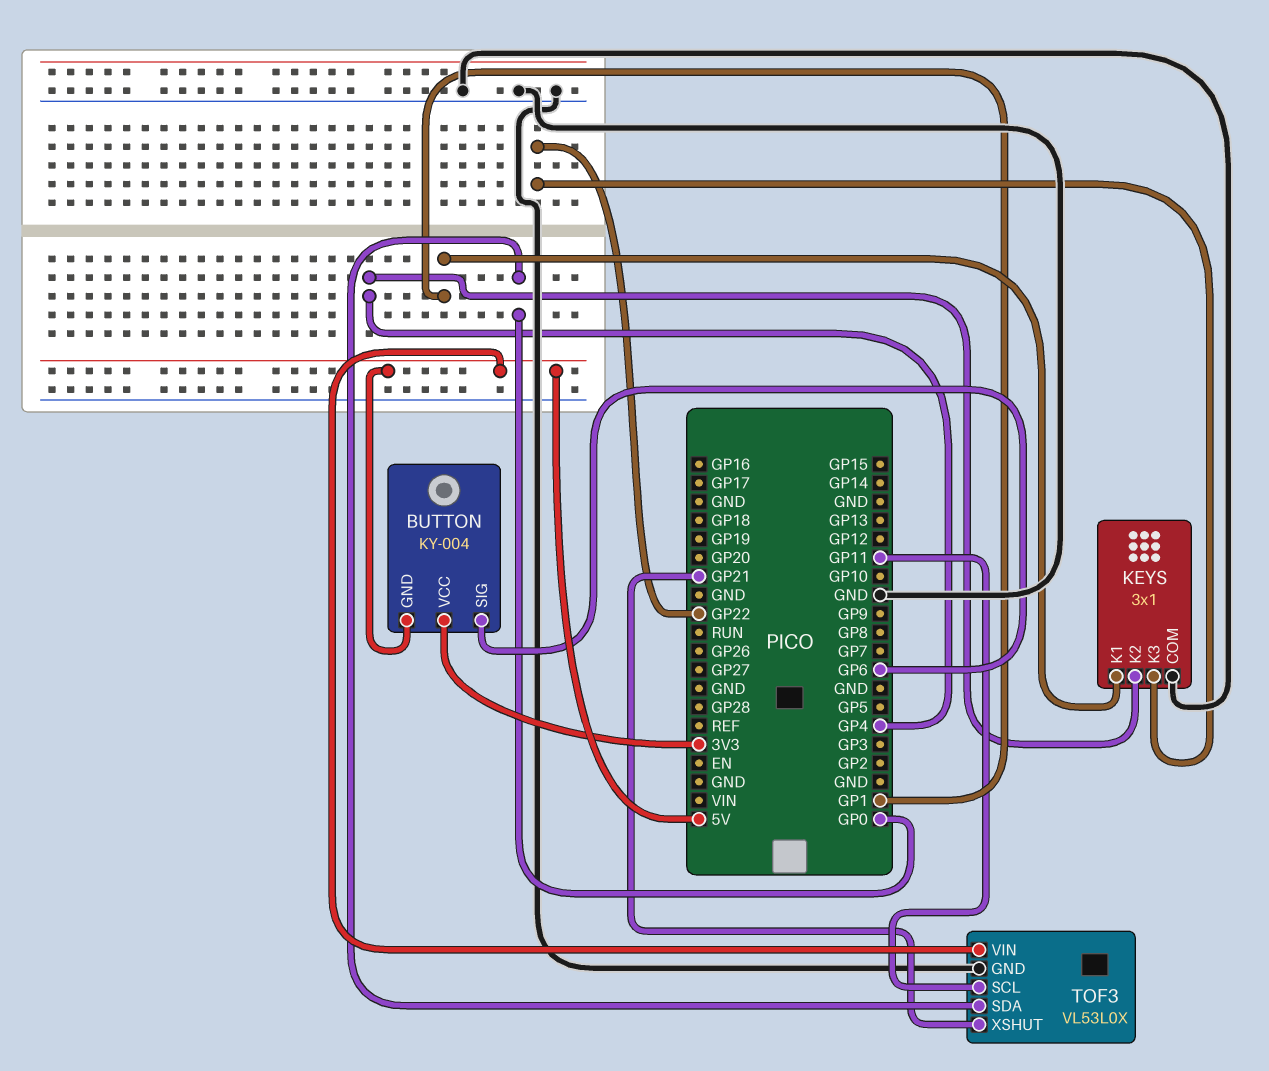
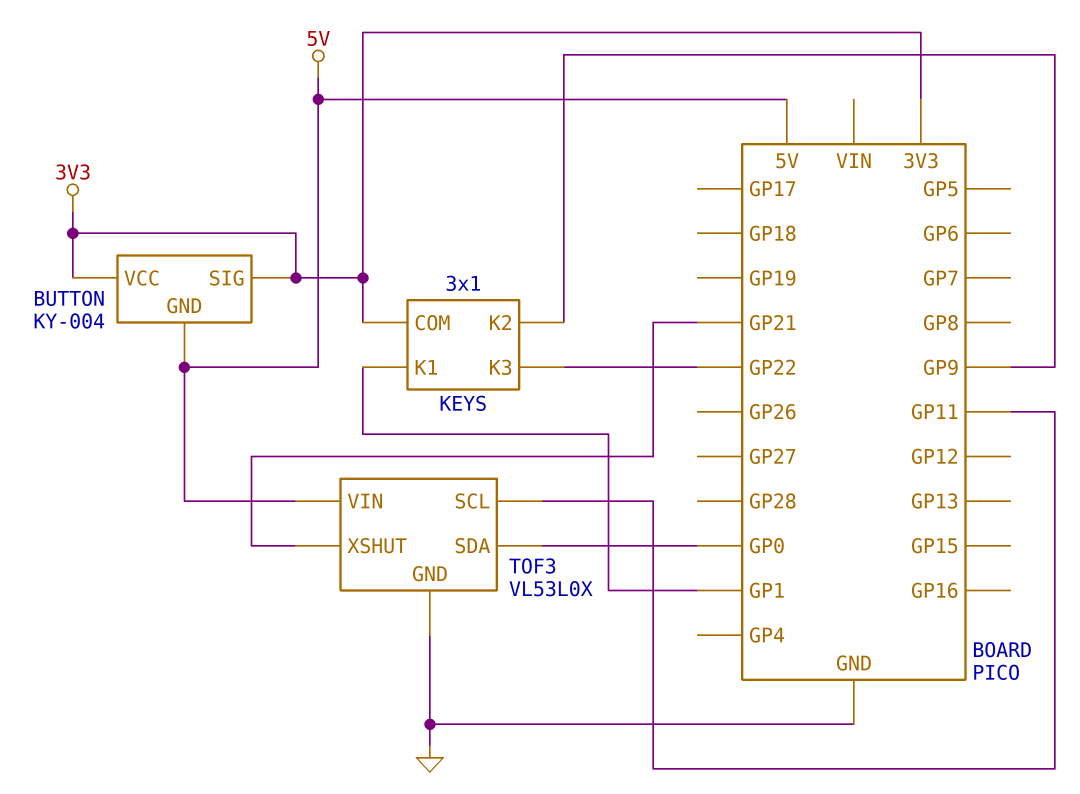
BUTTON pin SIG: GP6 -> 3V3
KEYS pin COM: GND -> 3V3
KEYS pin K2: GP4 -> GP9

